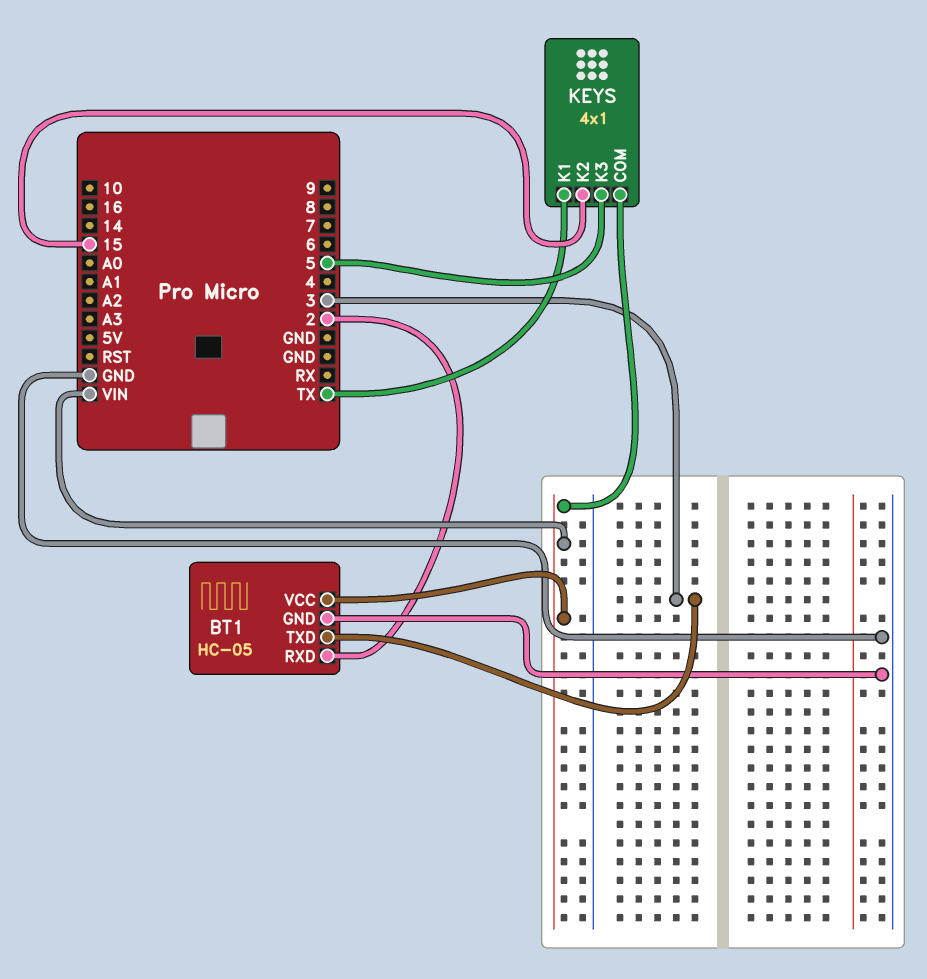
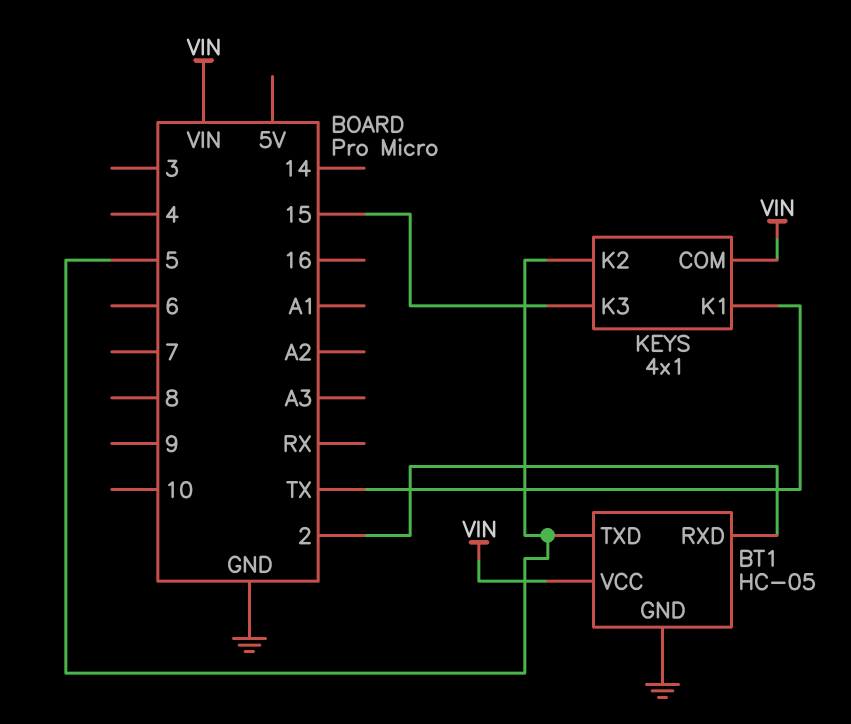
BT1 pin TXD: 3 -> 5
KEYS pin K2: 15 -> 5
KEYS pin K3: 5 -> 15

